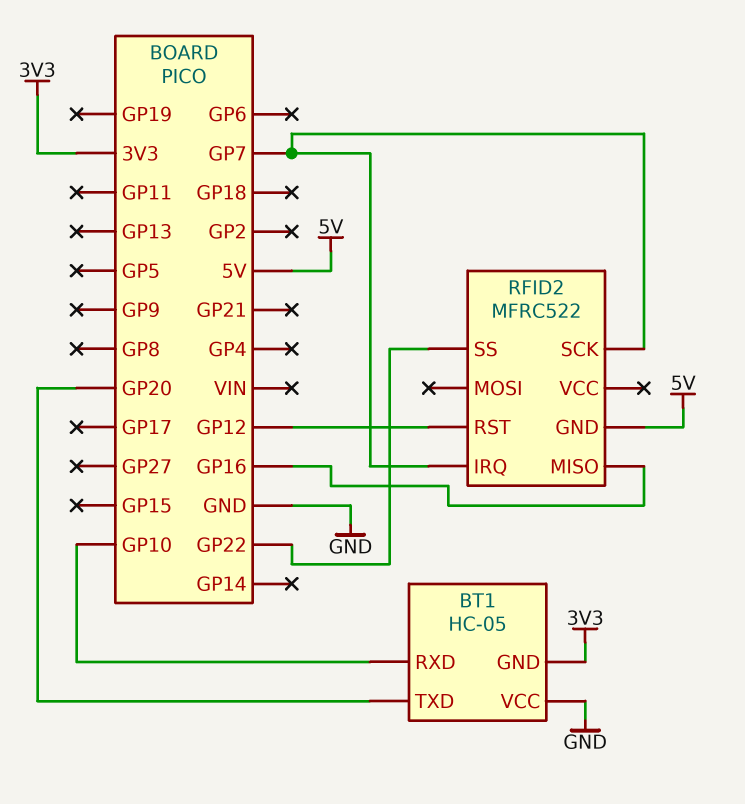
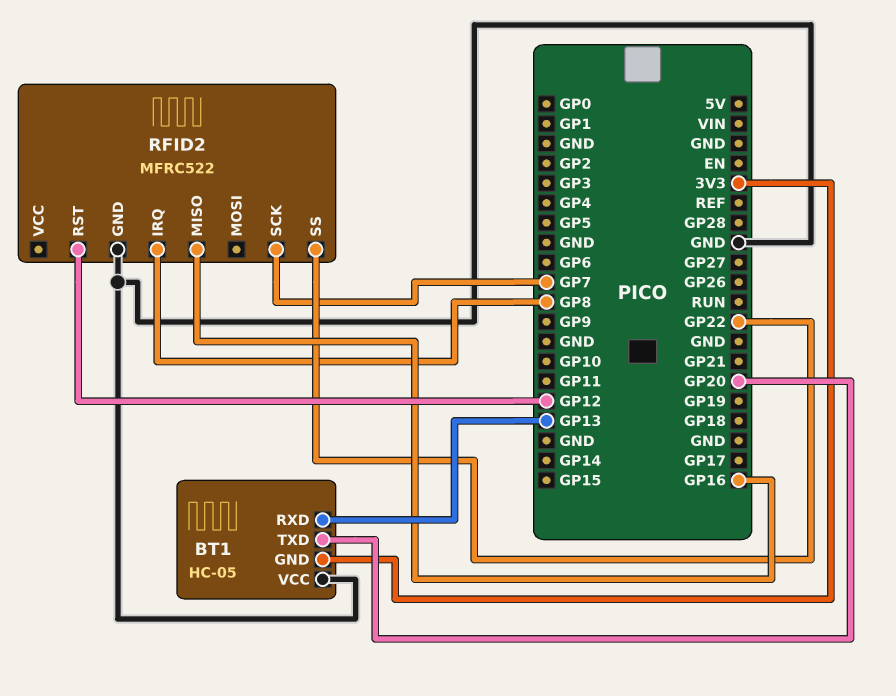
BT1 pin RXD: GP10 -> GP13
RFID2 pin GND: 5V -> GND
RFID2 pin IRQ: GP7 -> GP8

